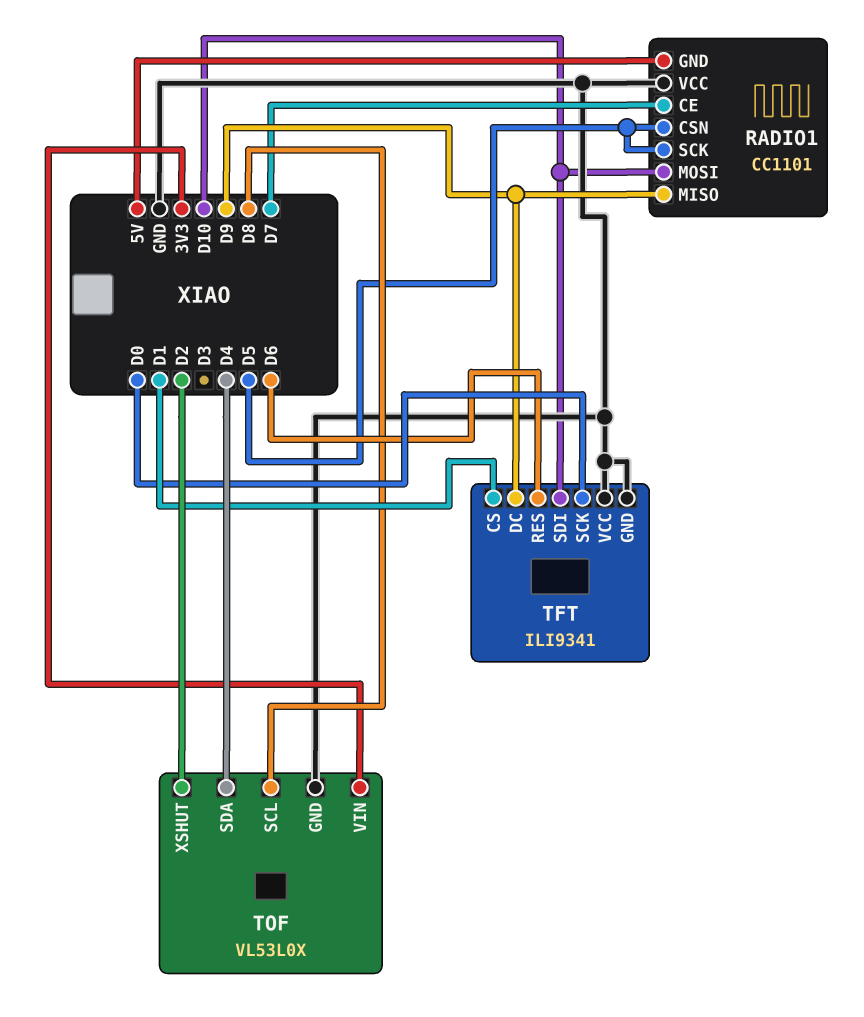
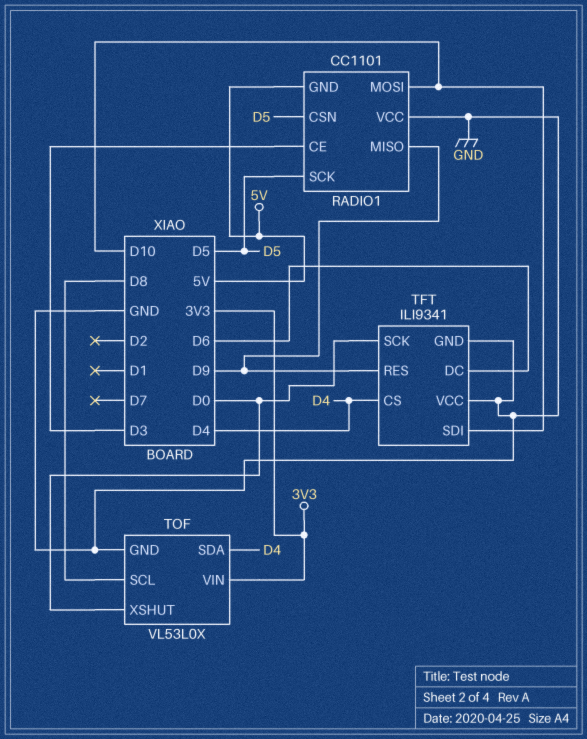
RADIO1 pin CE: D7 -> D3
TFT pin CS: D1 -> D4
TFT pin DC: D9 -> D6
TFT pin RES: D6 -> D9
TOF pin XSHUT: D2 -> D0

